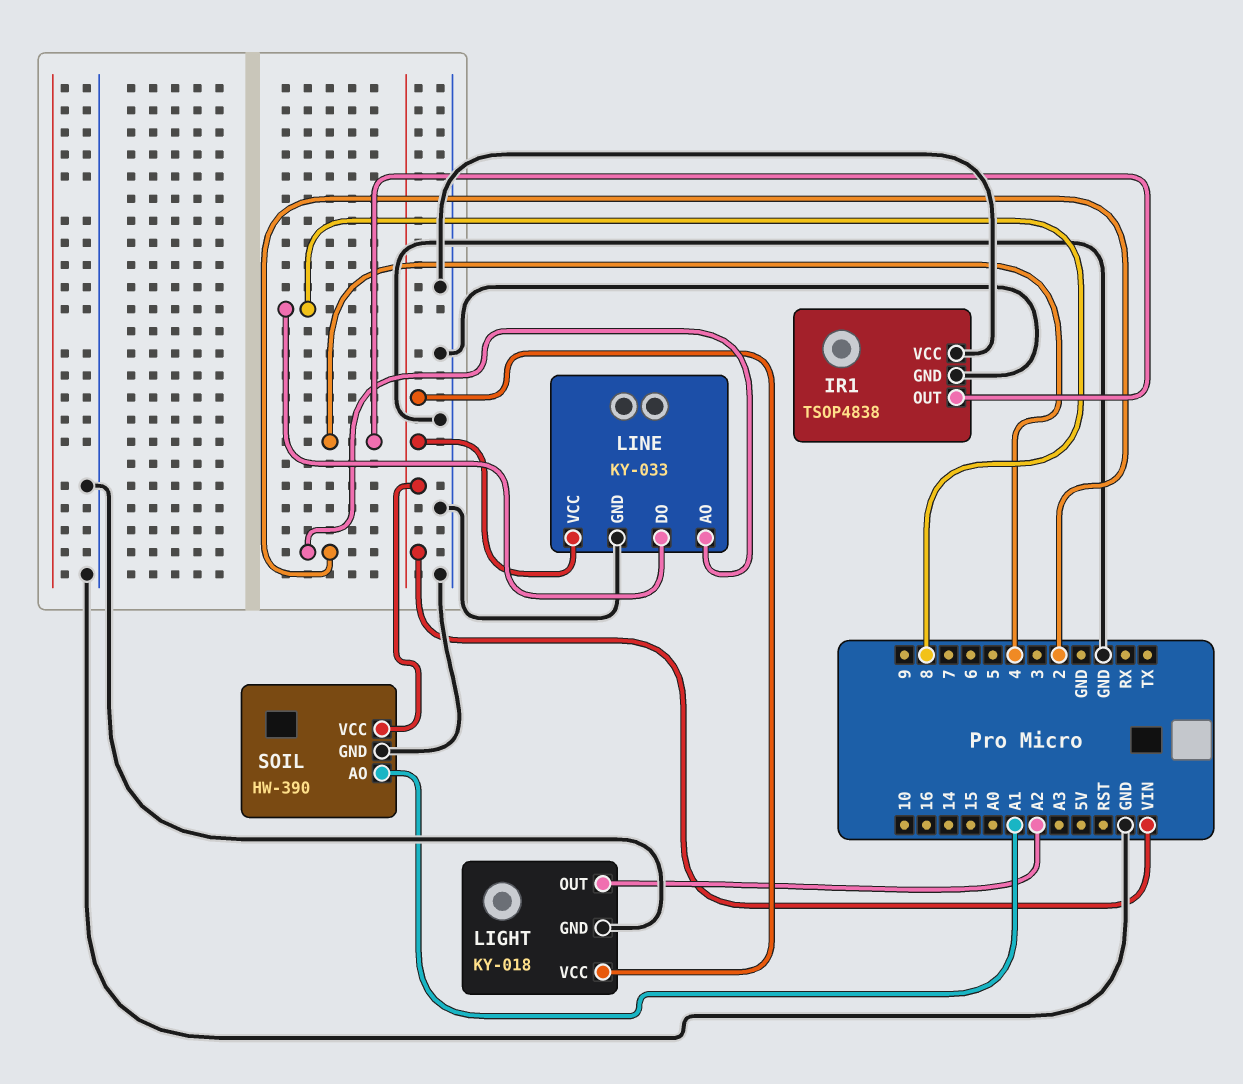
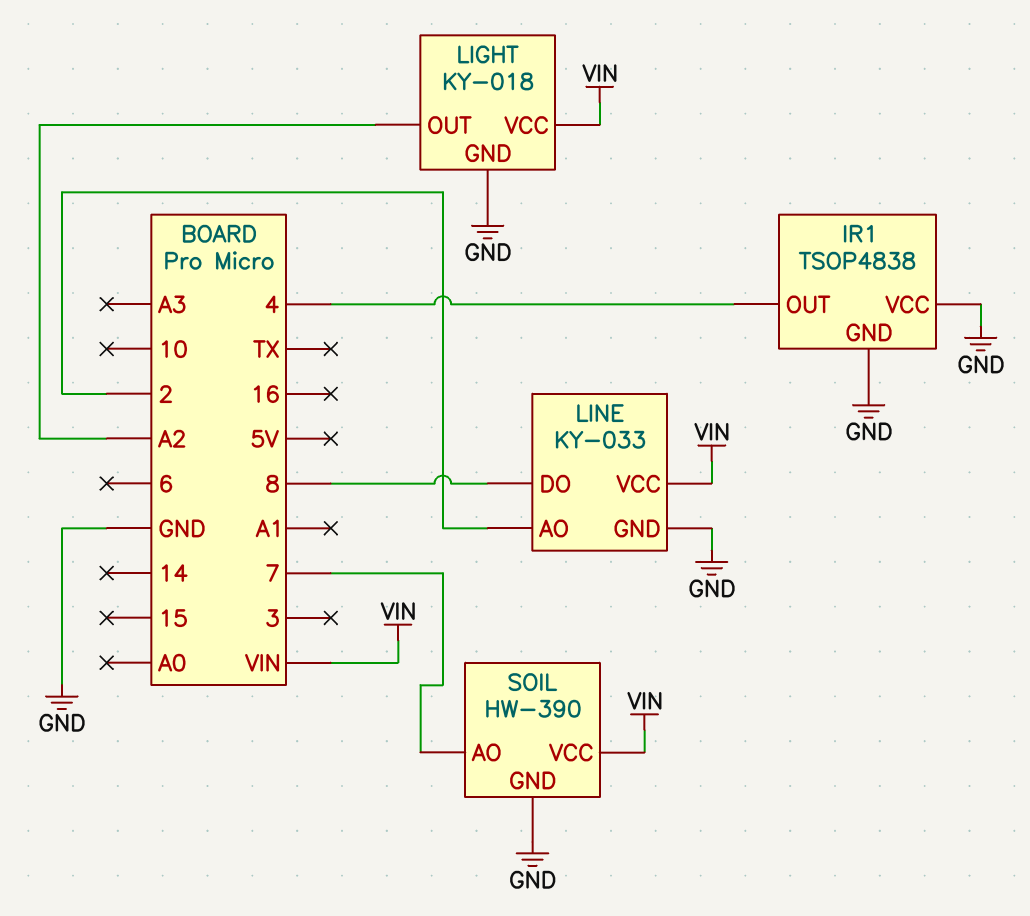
SOIL pin AO: A1 -> 7

